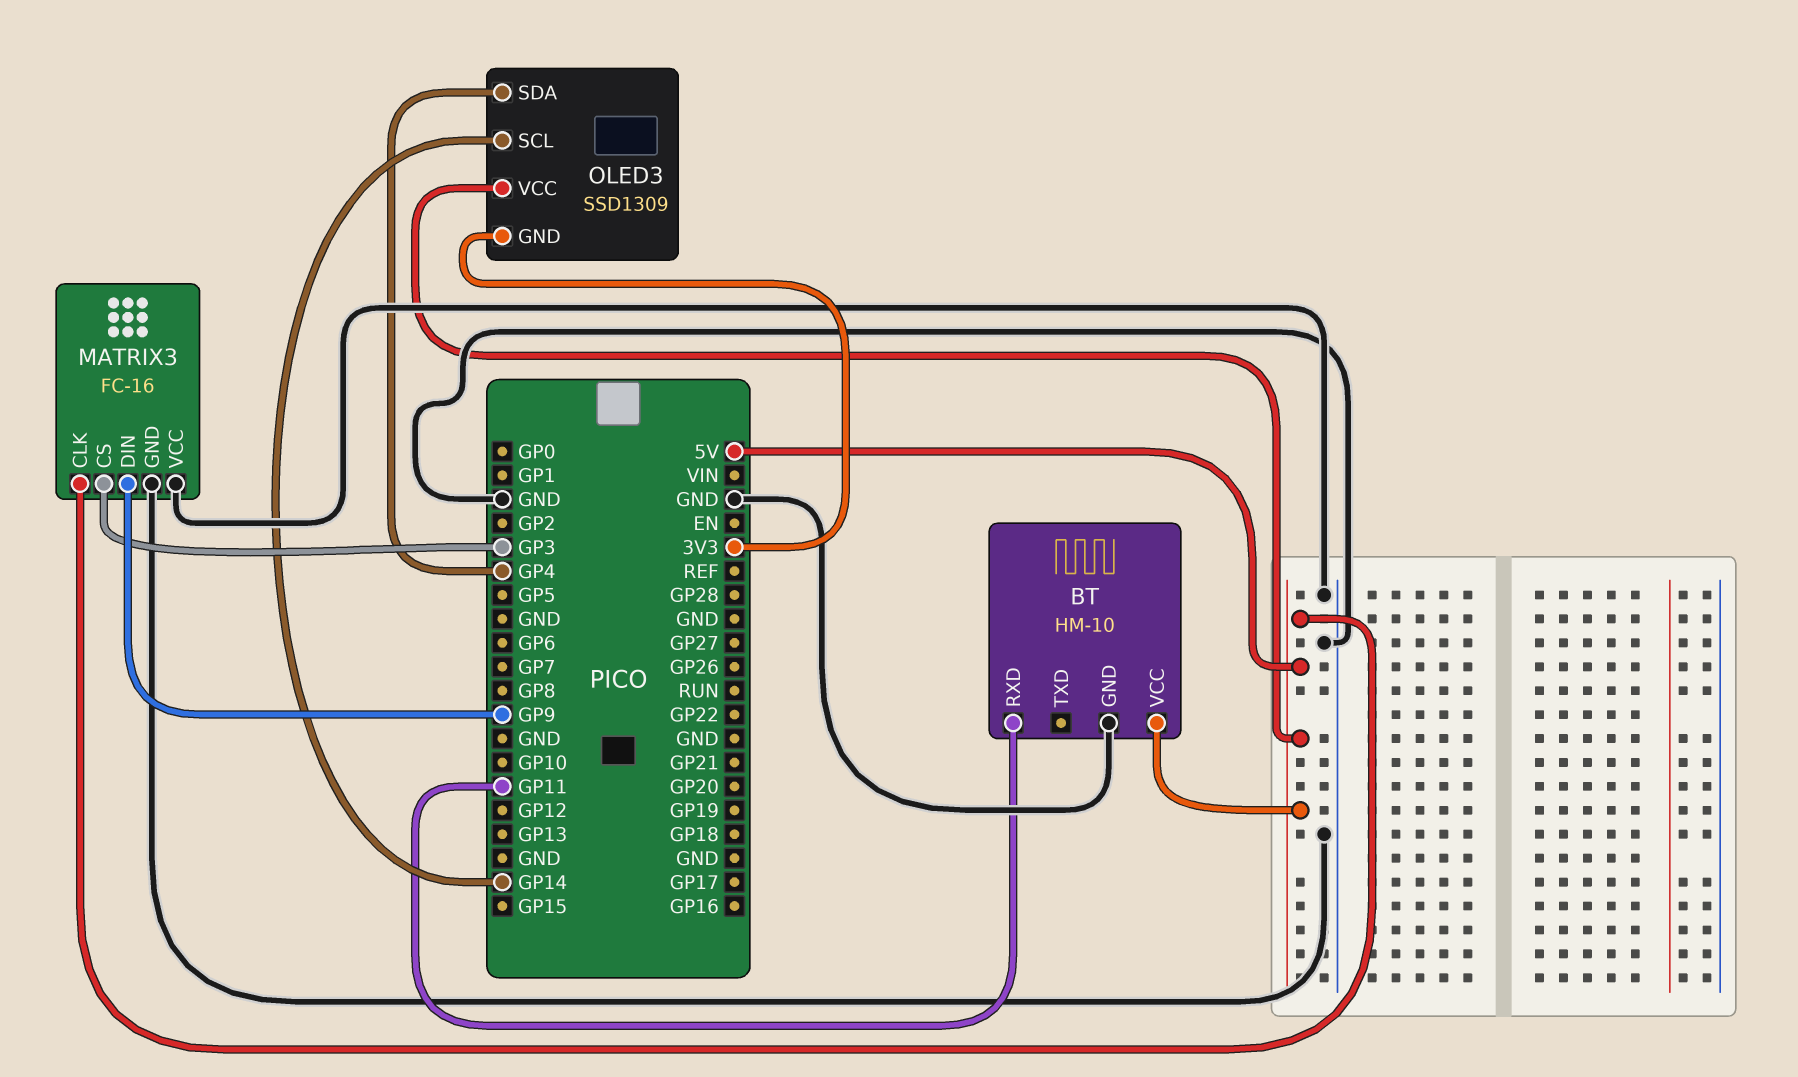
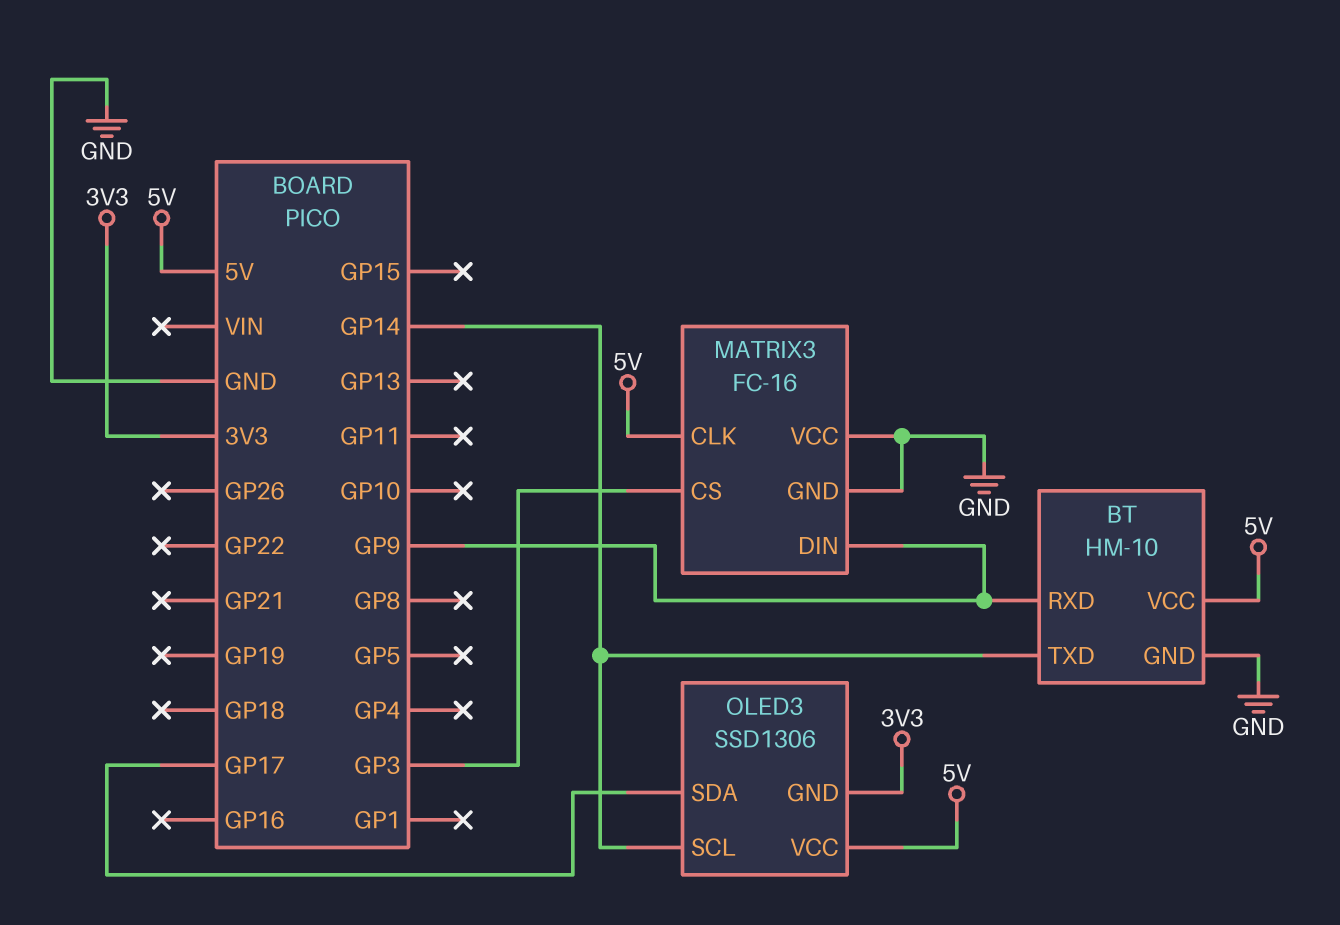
BT pin RXD: GP11 -> GP9
BT pin TXD: none -> GP14
OLED3: SSD1309 -> SSD1306
OLED3 pin SDA: GP4 -> GP17

